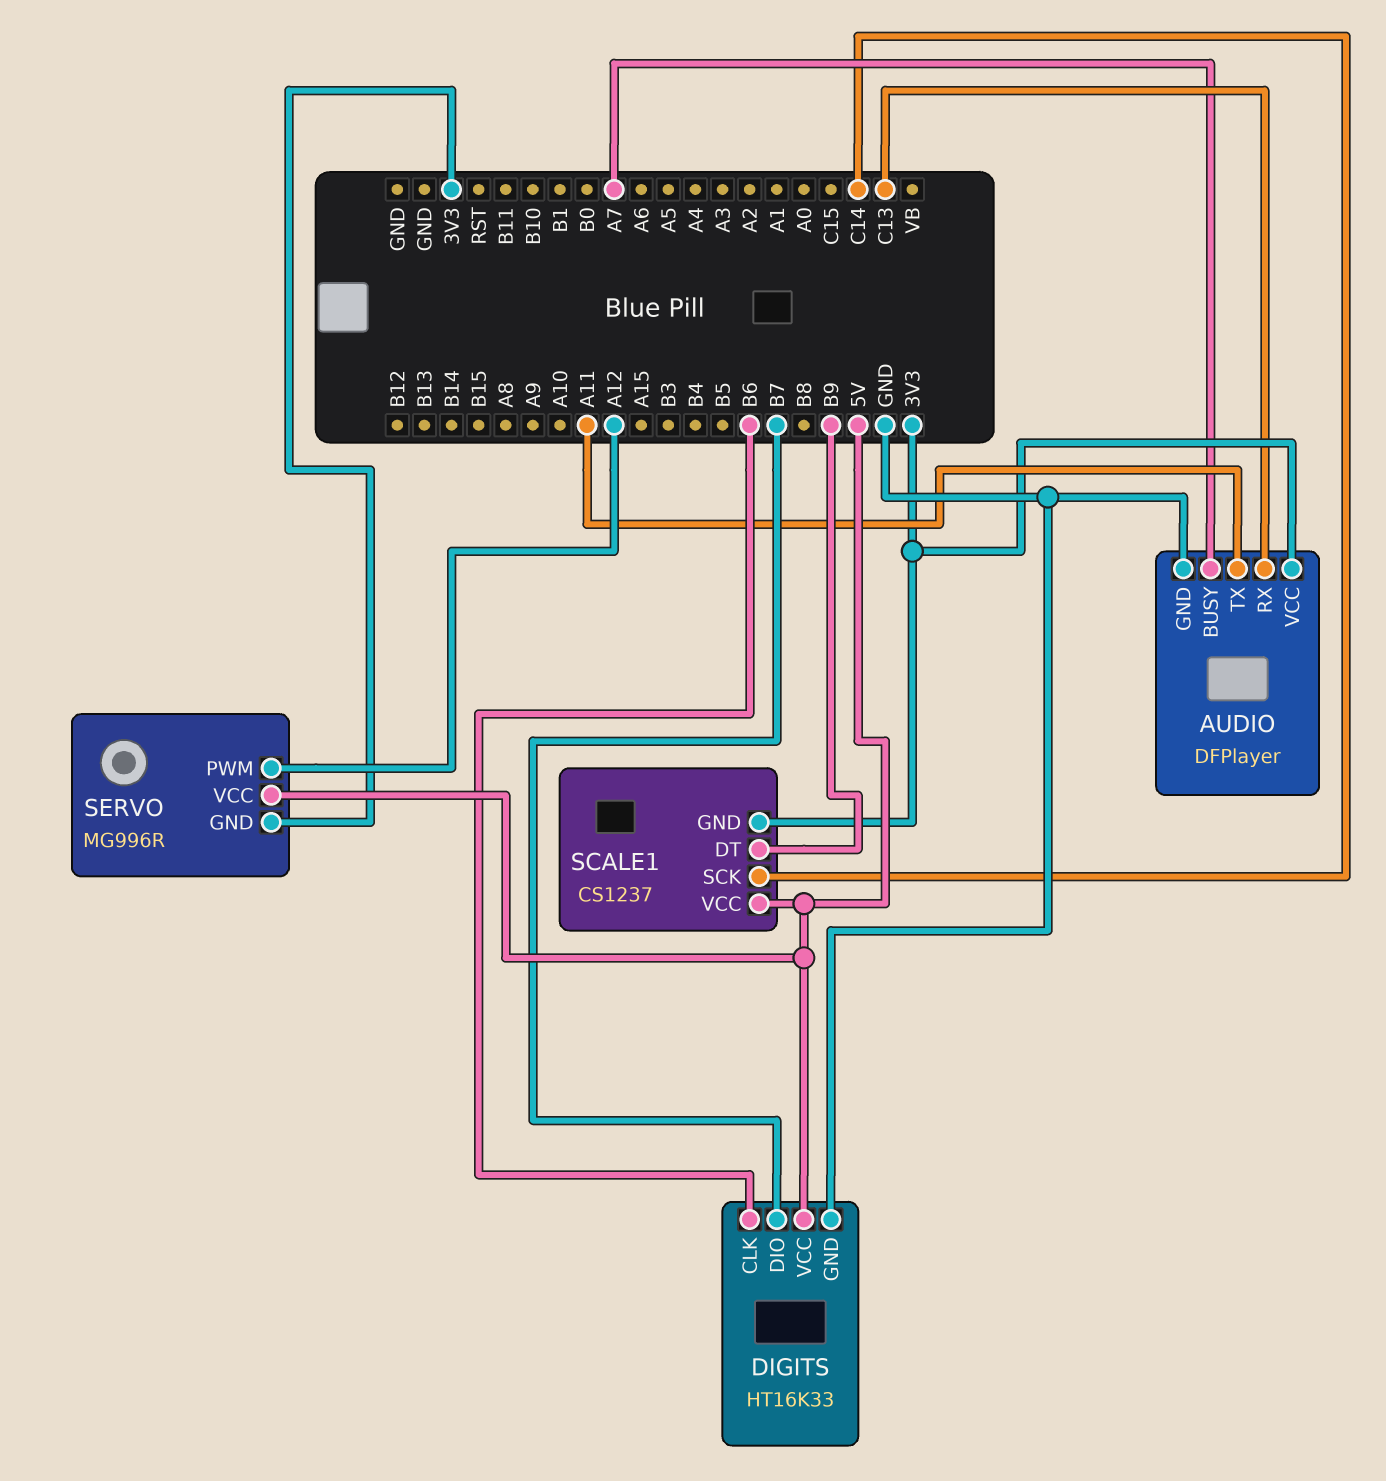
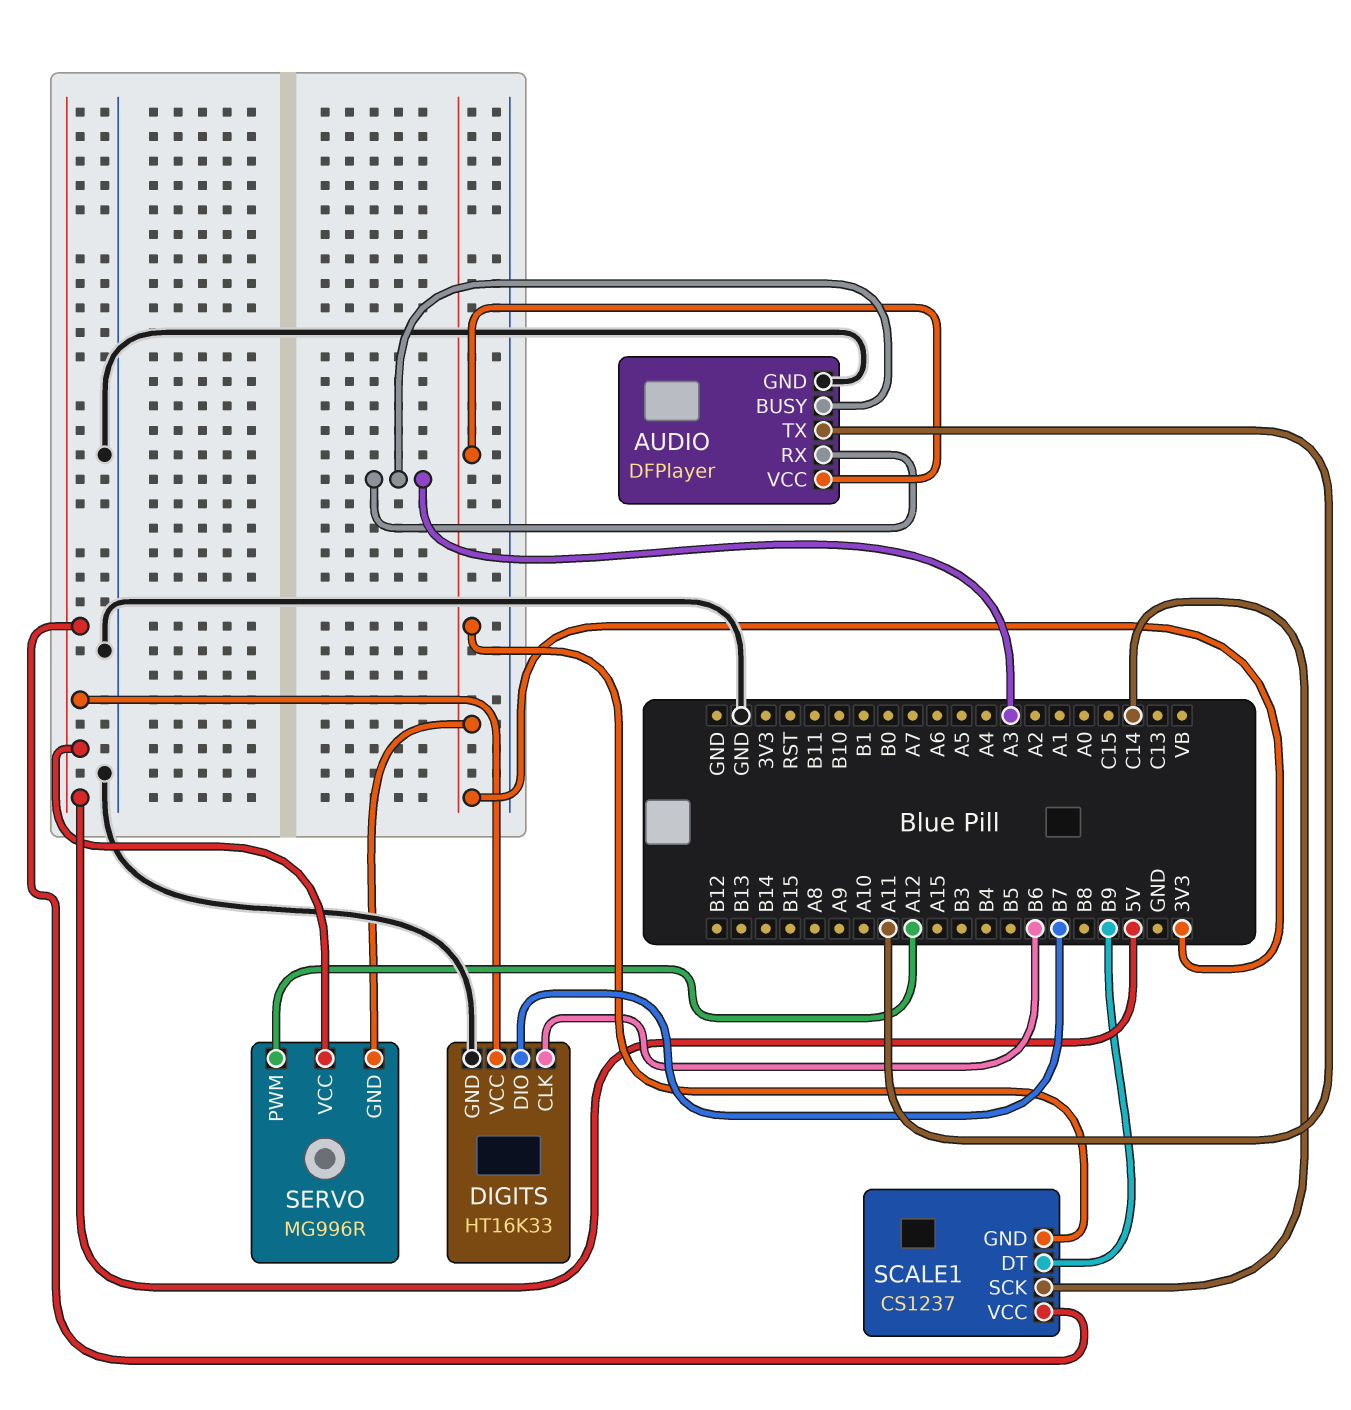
AUDIO pin BUSY: A7 -> A3
AUDIO pin RX: C13 -> A3

